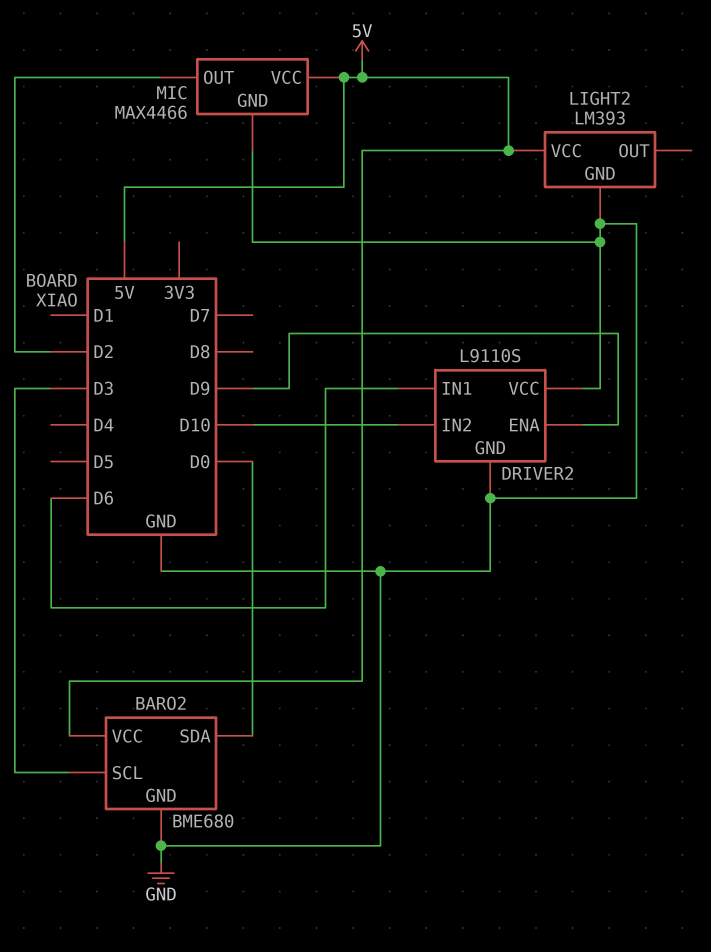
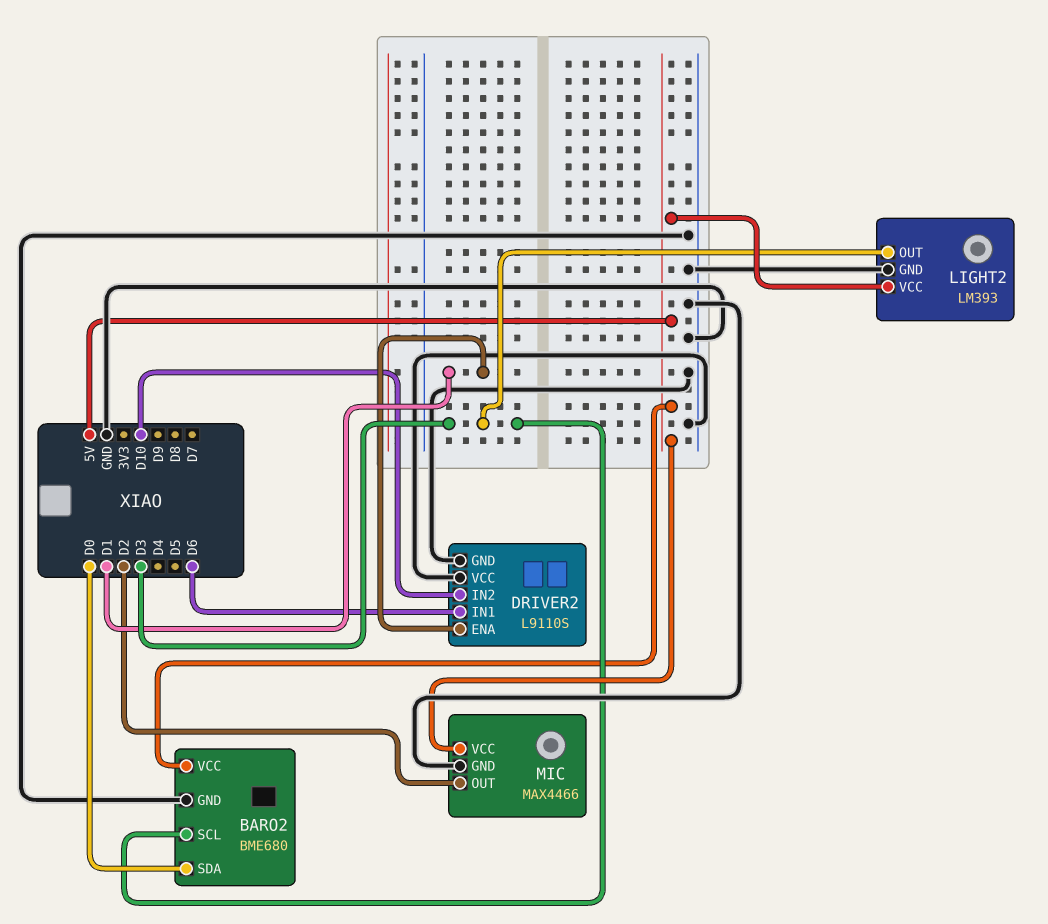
DRIVER2 pin ENA: D9 -> D1
LIGHT2 pin OUT: none -> D3

